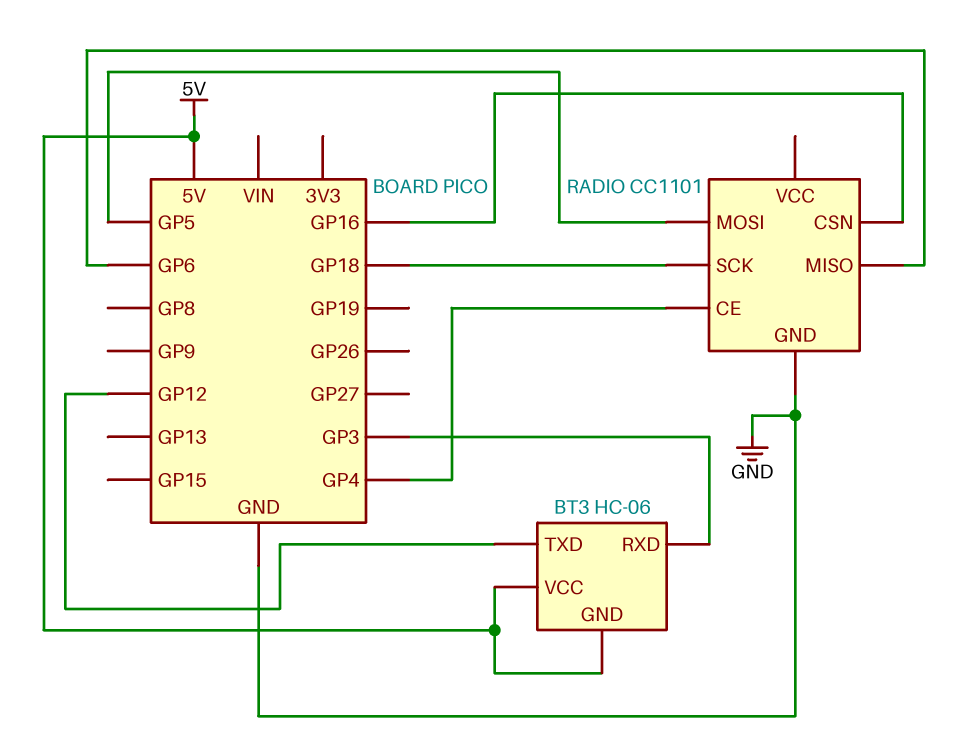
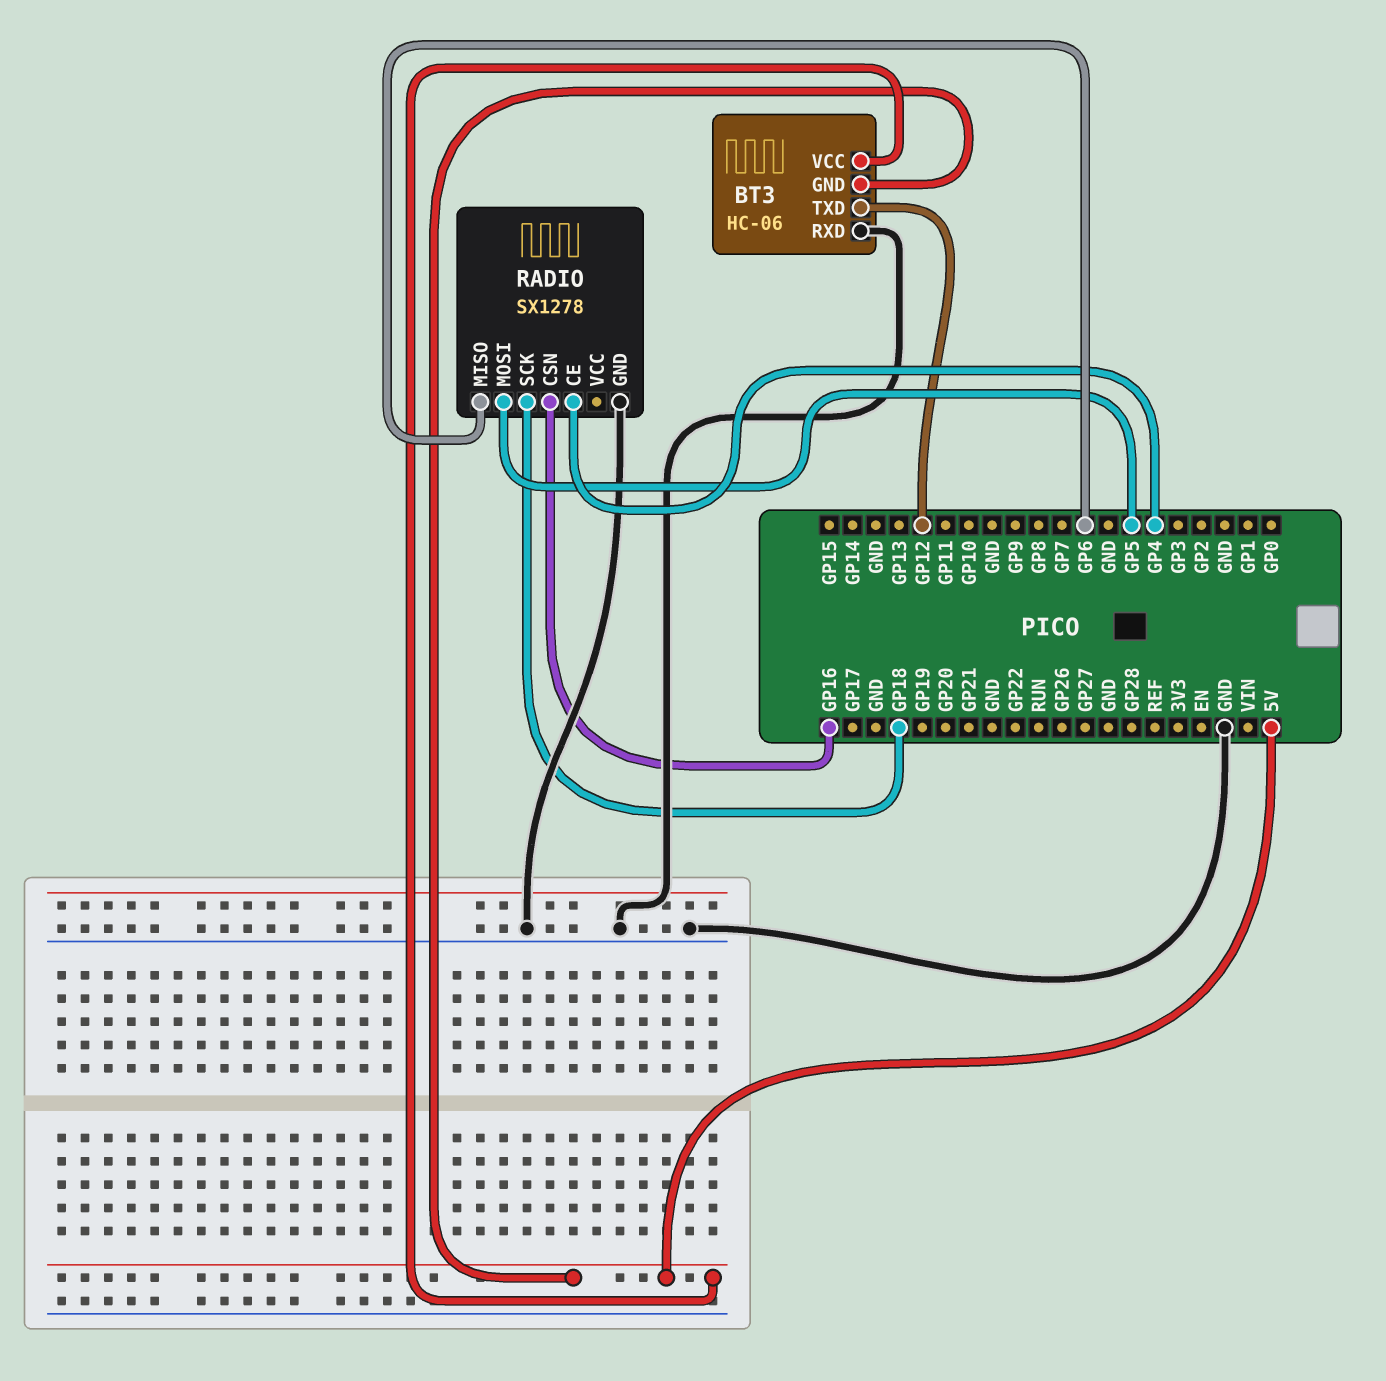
BT3 pin RXD: GP3 -> GND
RADIO: CC1101 -> SX1278

